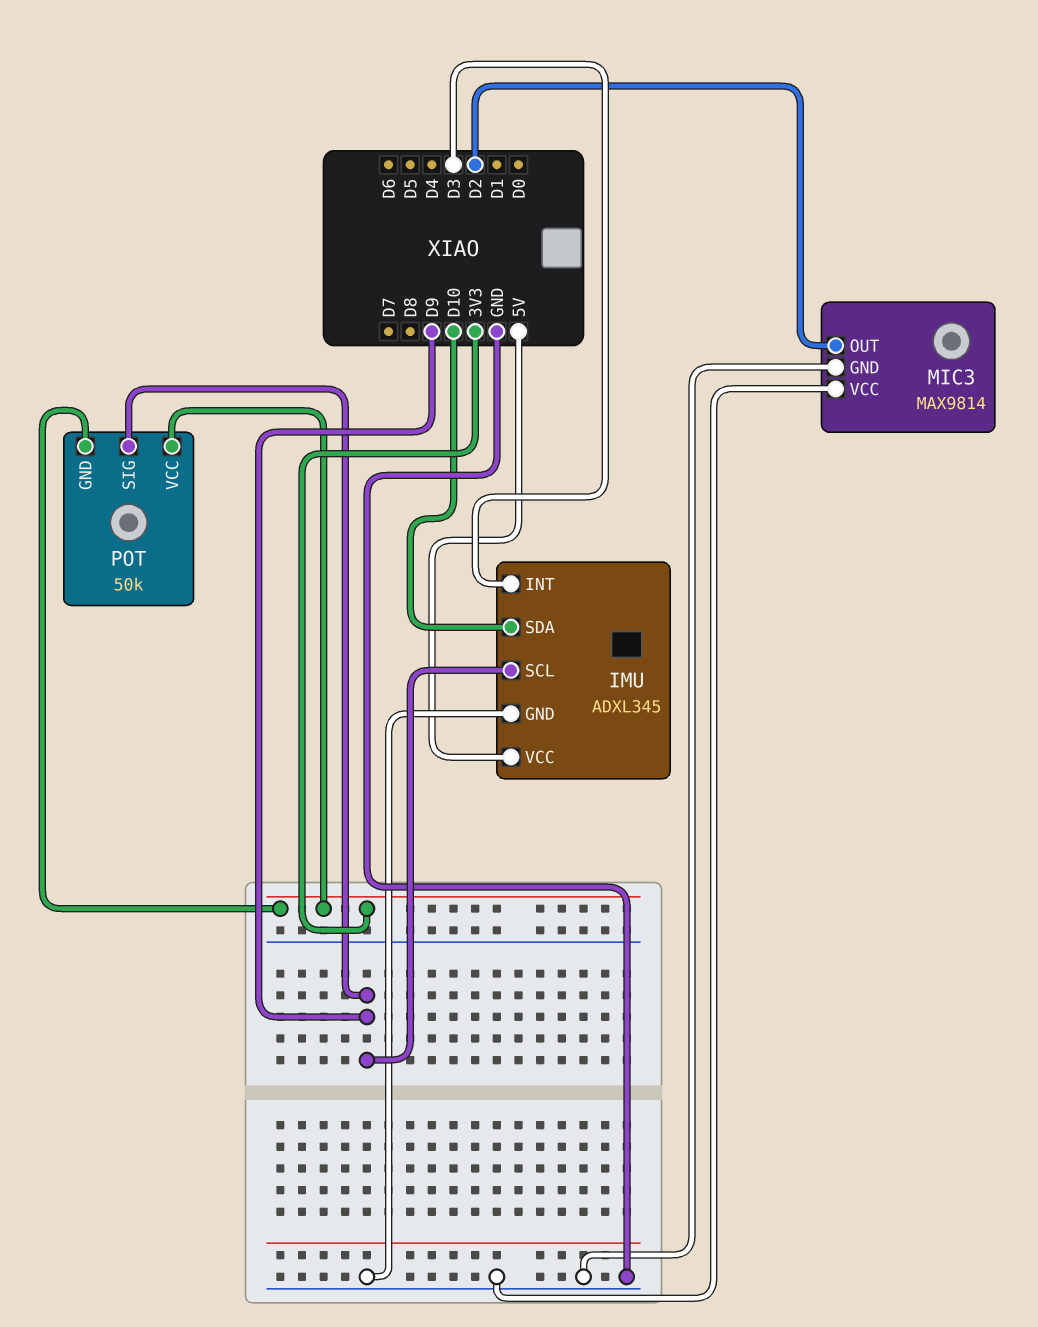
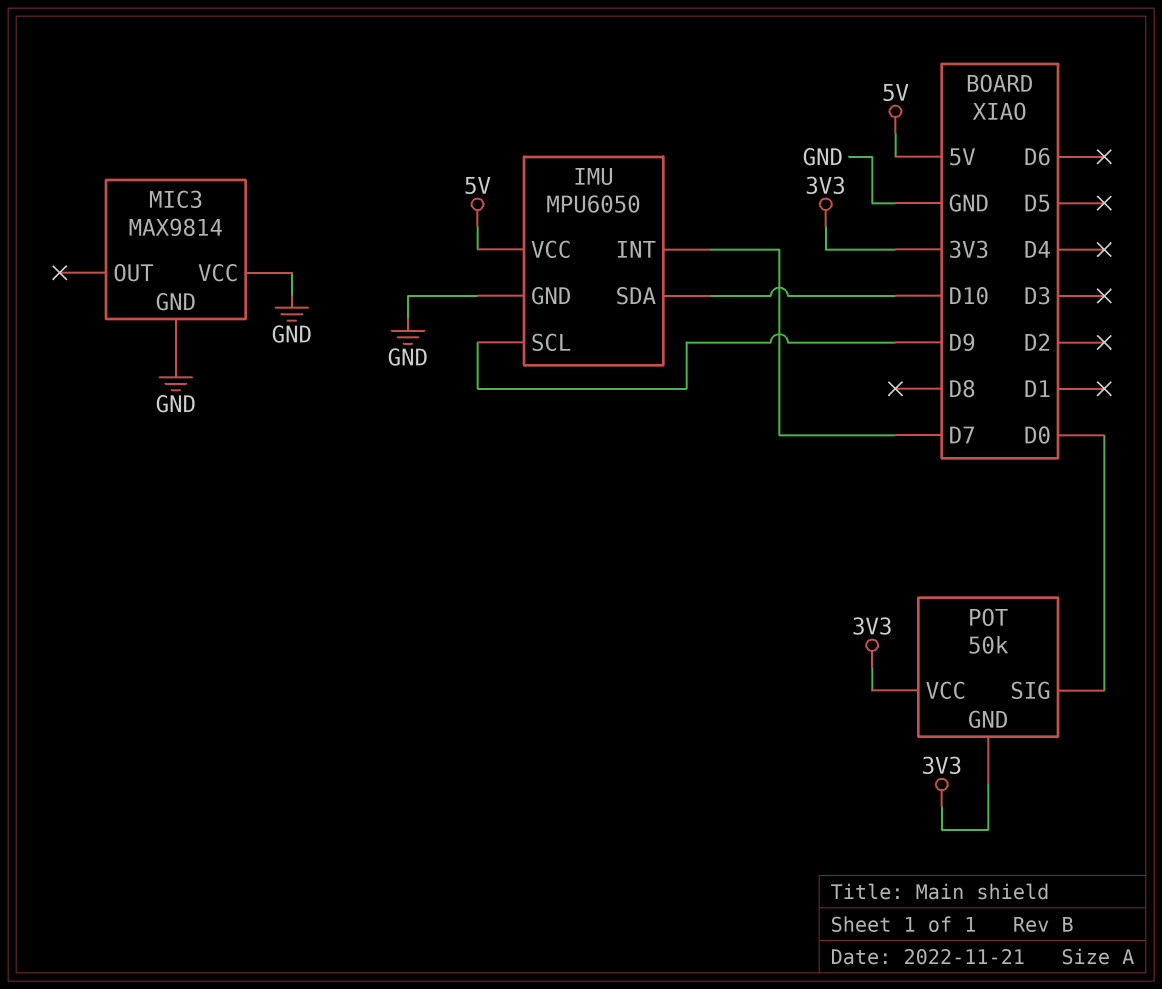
IMU: ADXL345 -> MPU6050
IMU pin INT: D3 -> D7
MIC3 pin OUT: D2 -> none
POT pin SIG: D9 -> D0

